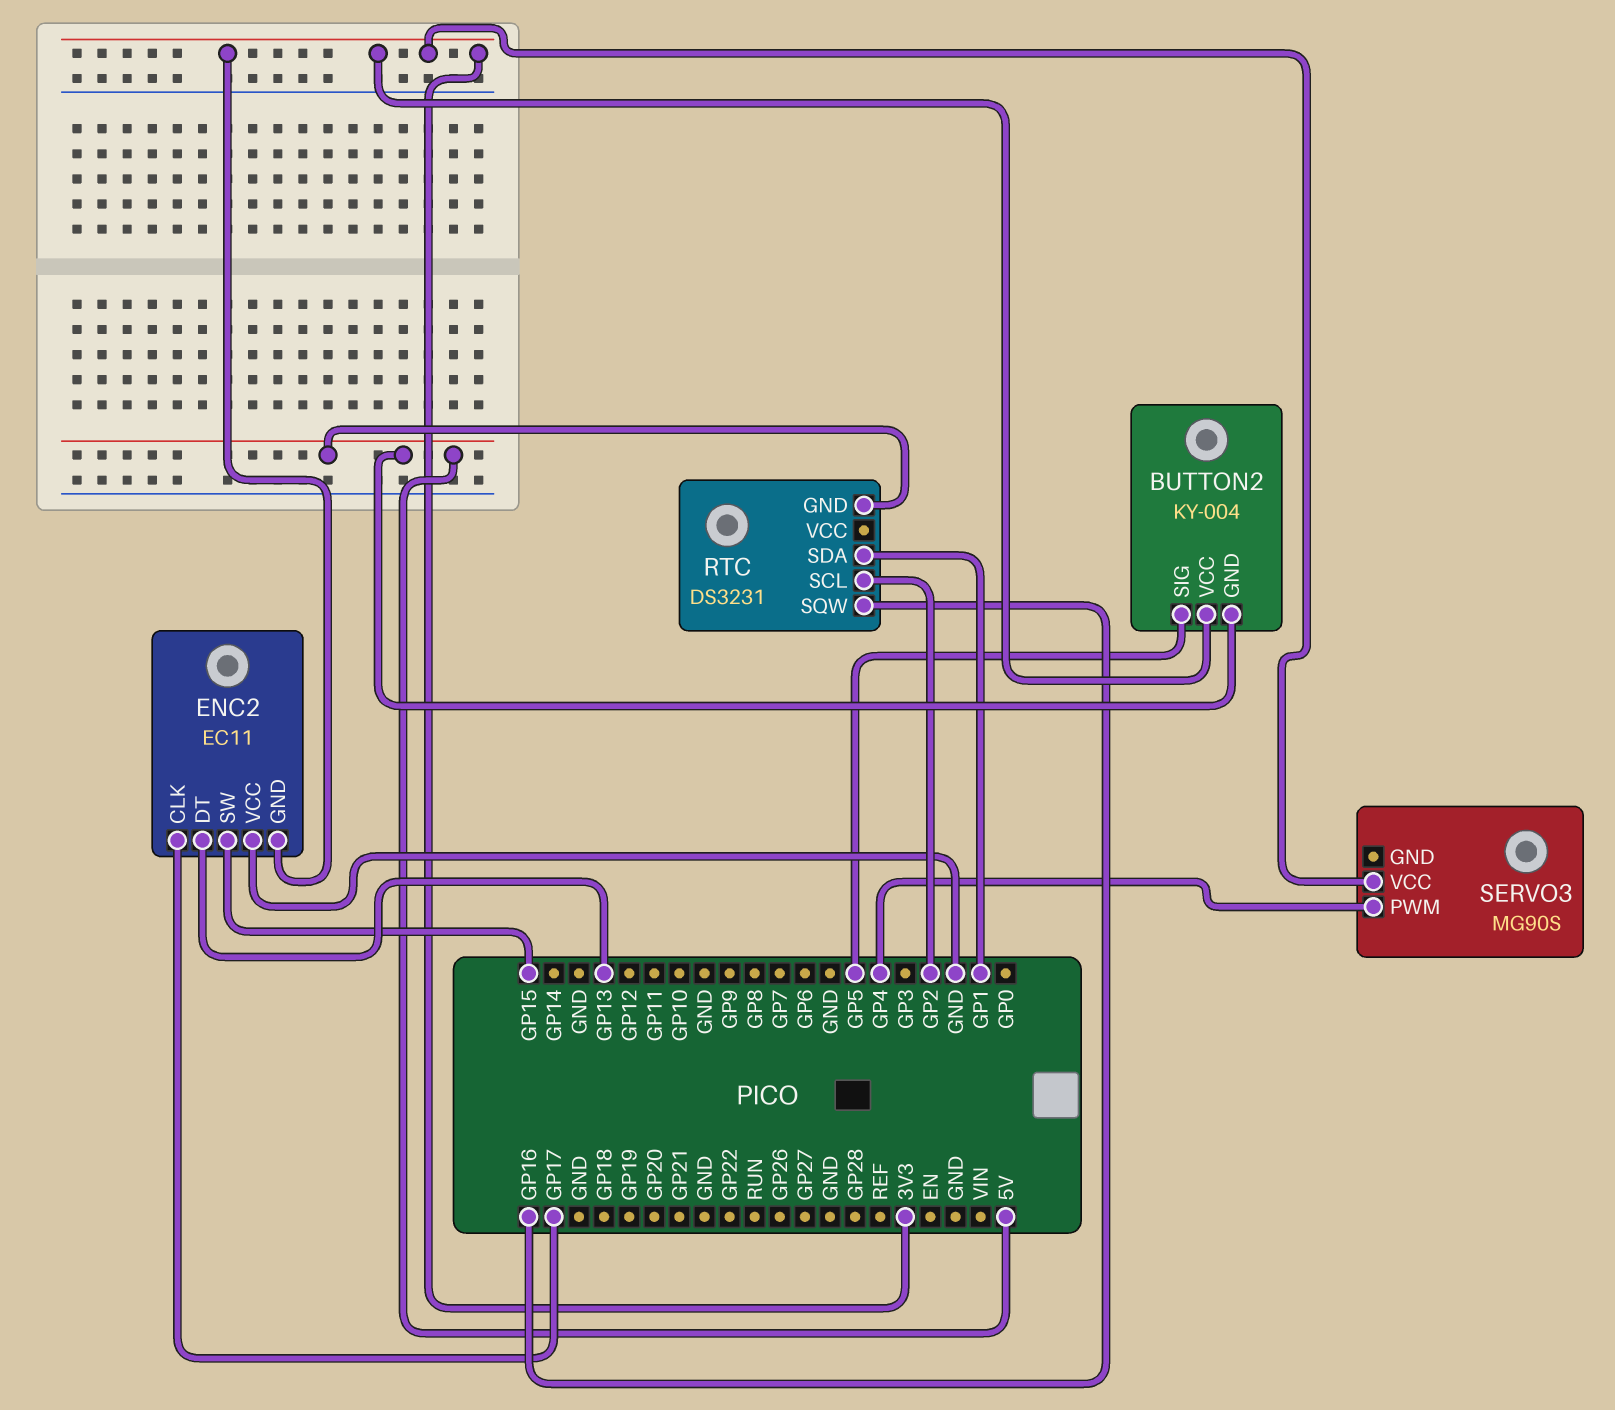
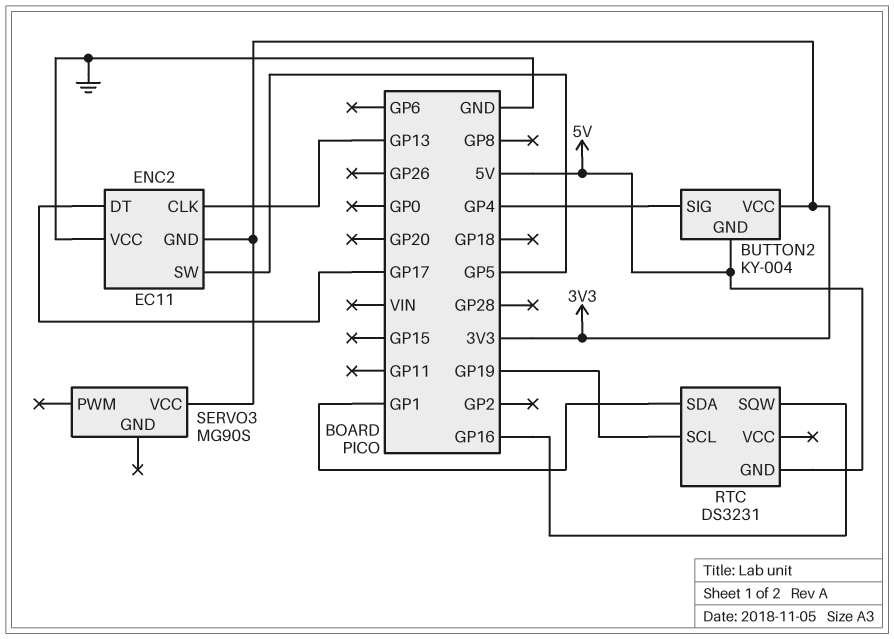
BUTTON2 pin SIG: GP5 -> GP4
ENC2 pin CLK: GP17 -> GP13
ENC2 pin DT: GP13 -> GP17
ENC2 pin SW: GP15 -> GP5
RTC pin SCL: GP2 -> GP19
SERVO3 pin PWM: GP4 -> none

